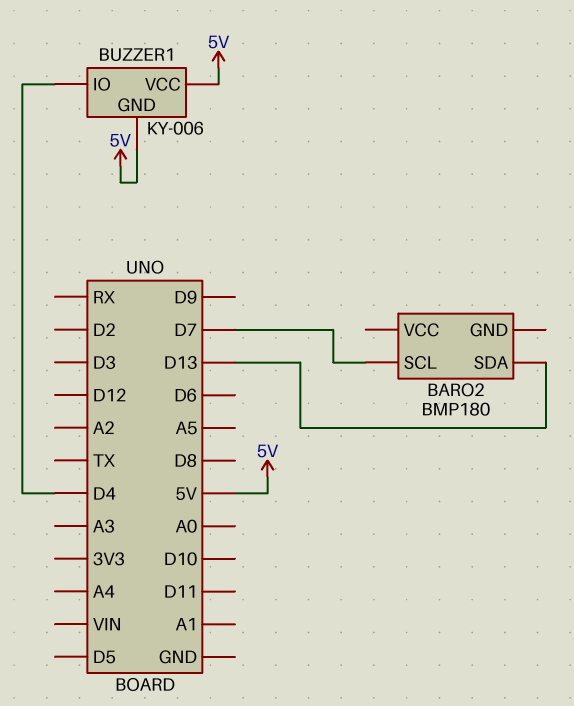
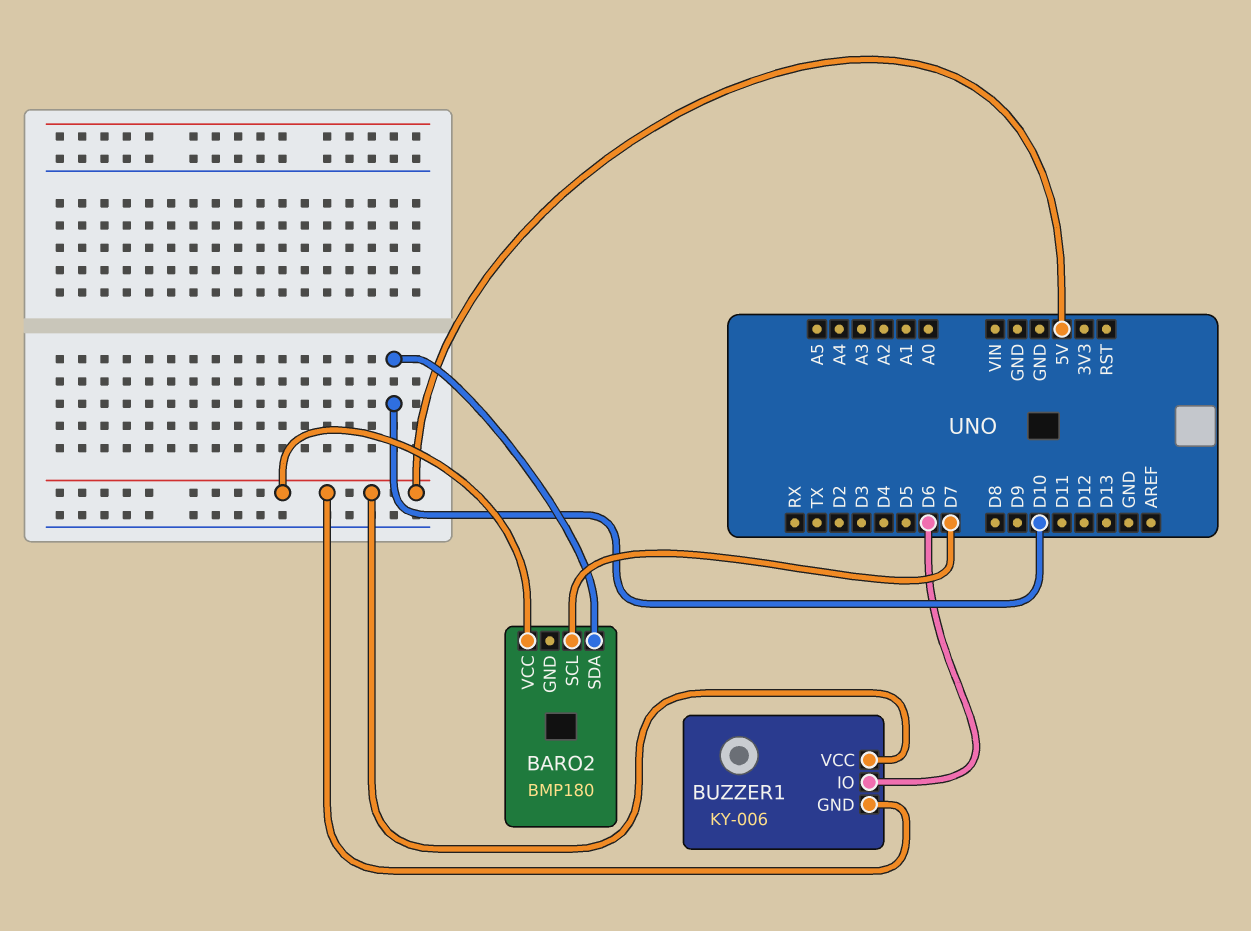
BARO2 pin SDA: D13 -> D10
BARO2 pin VCC: none -> 5V
BUZZER1 pin IO: D4 -> D6

